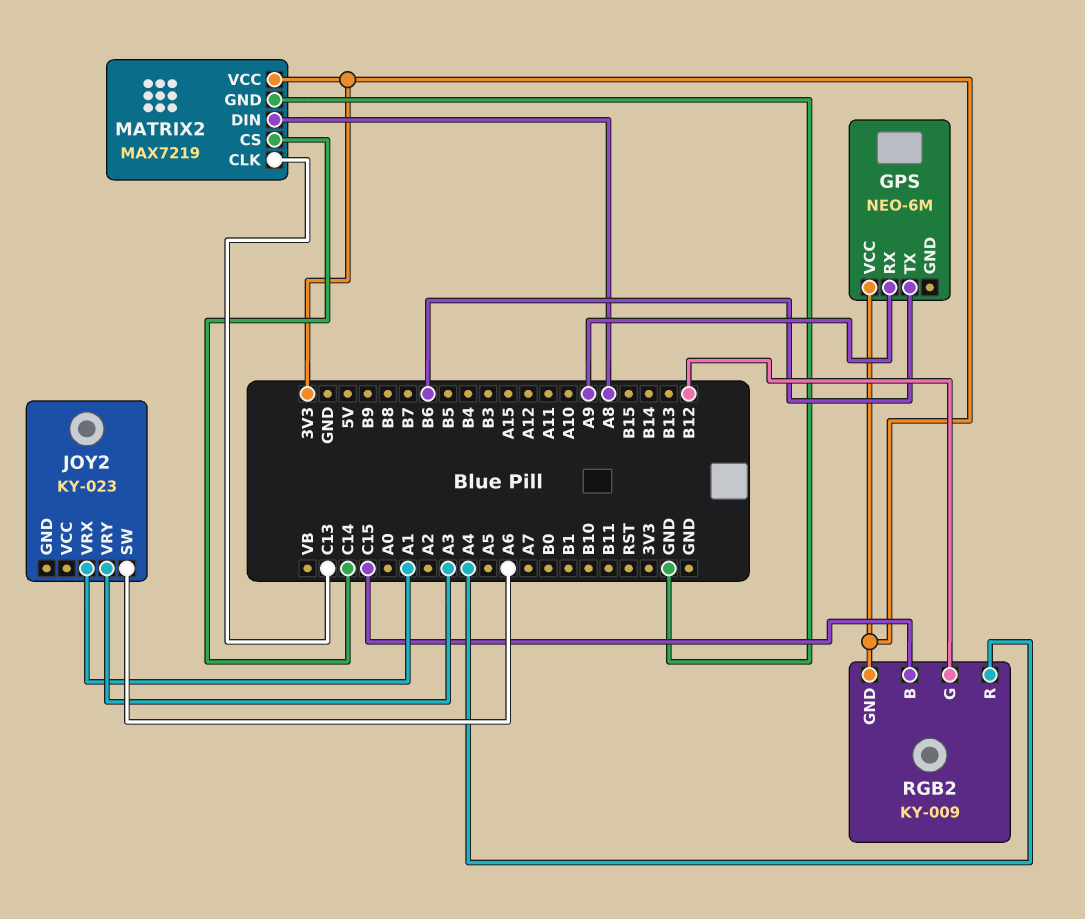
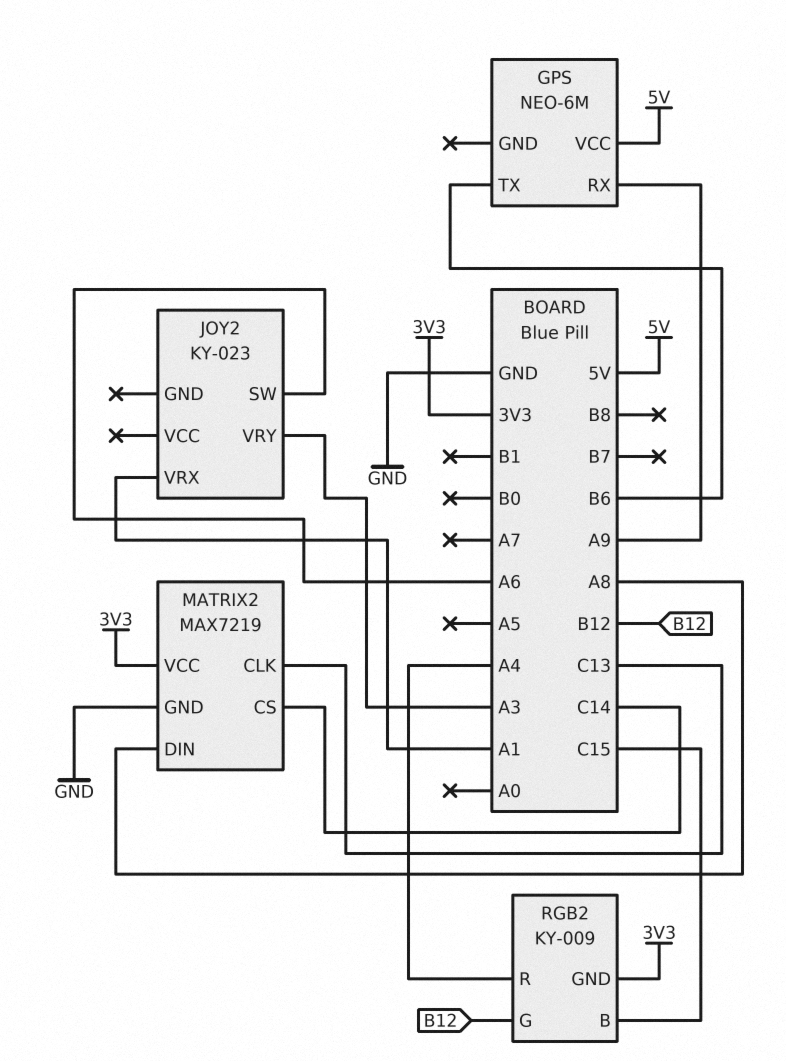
GPS pin VCC: 3V3 -> 5V

